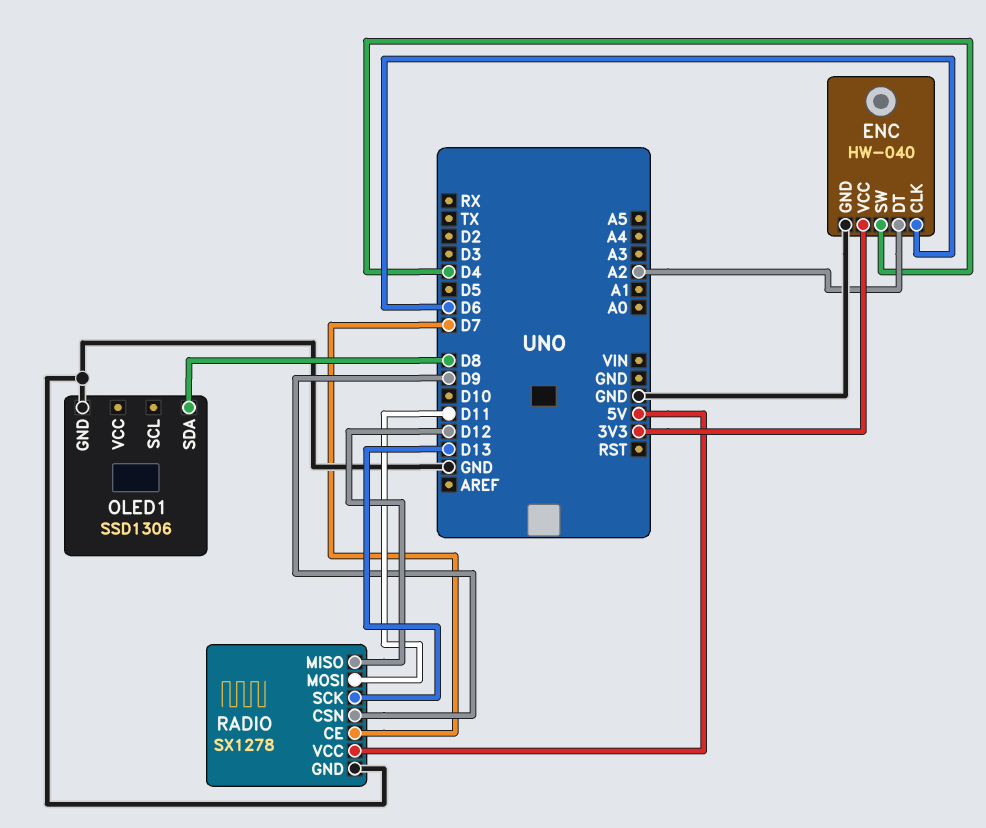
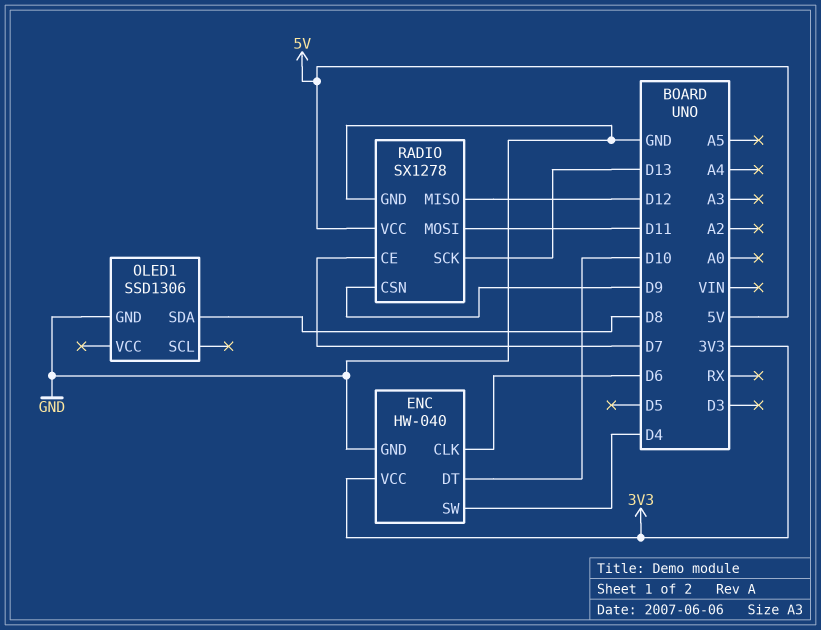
ENC pin DT: A2 -> D10

